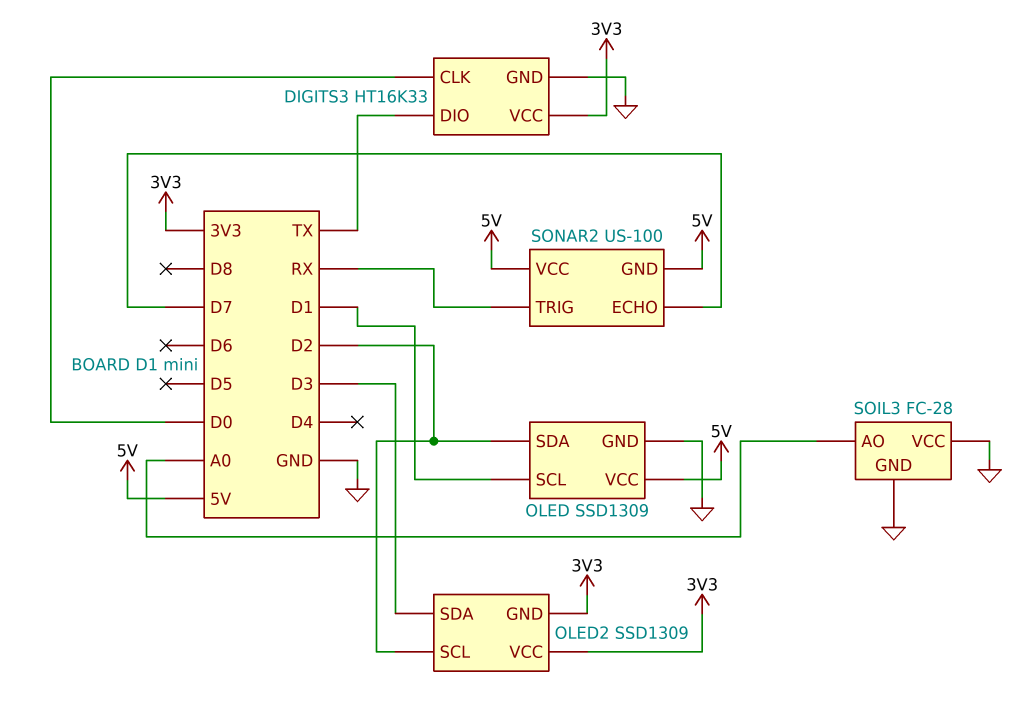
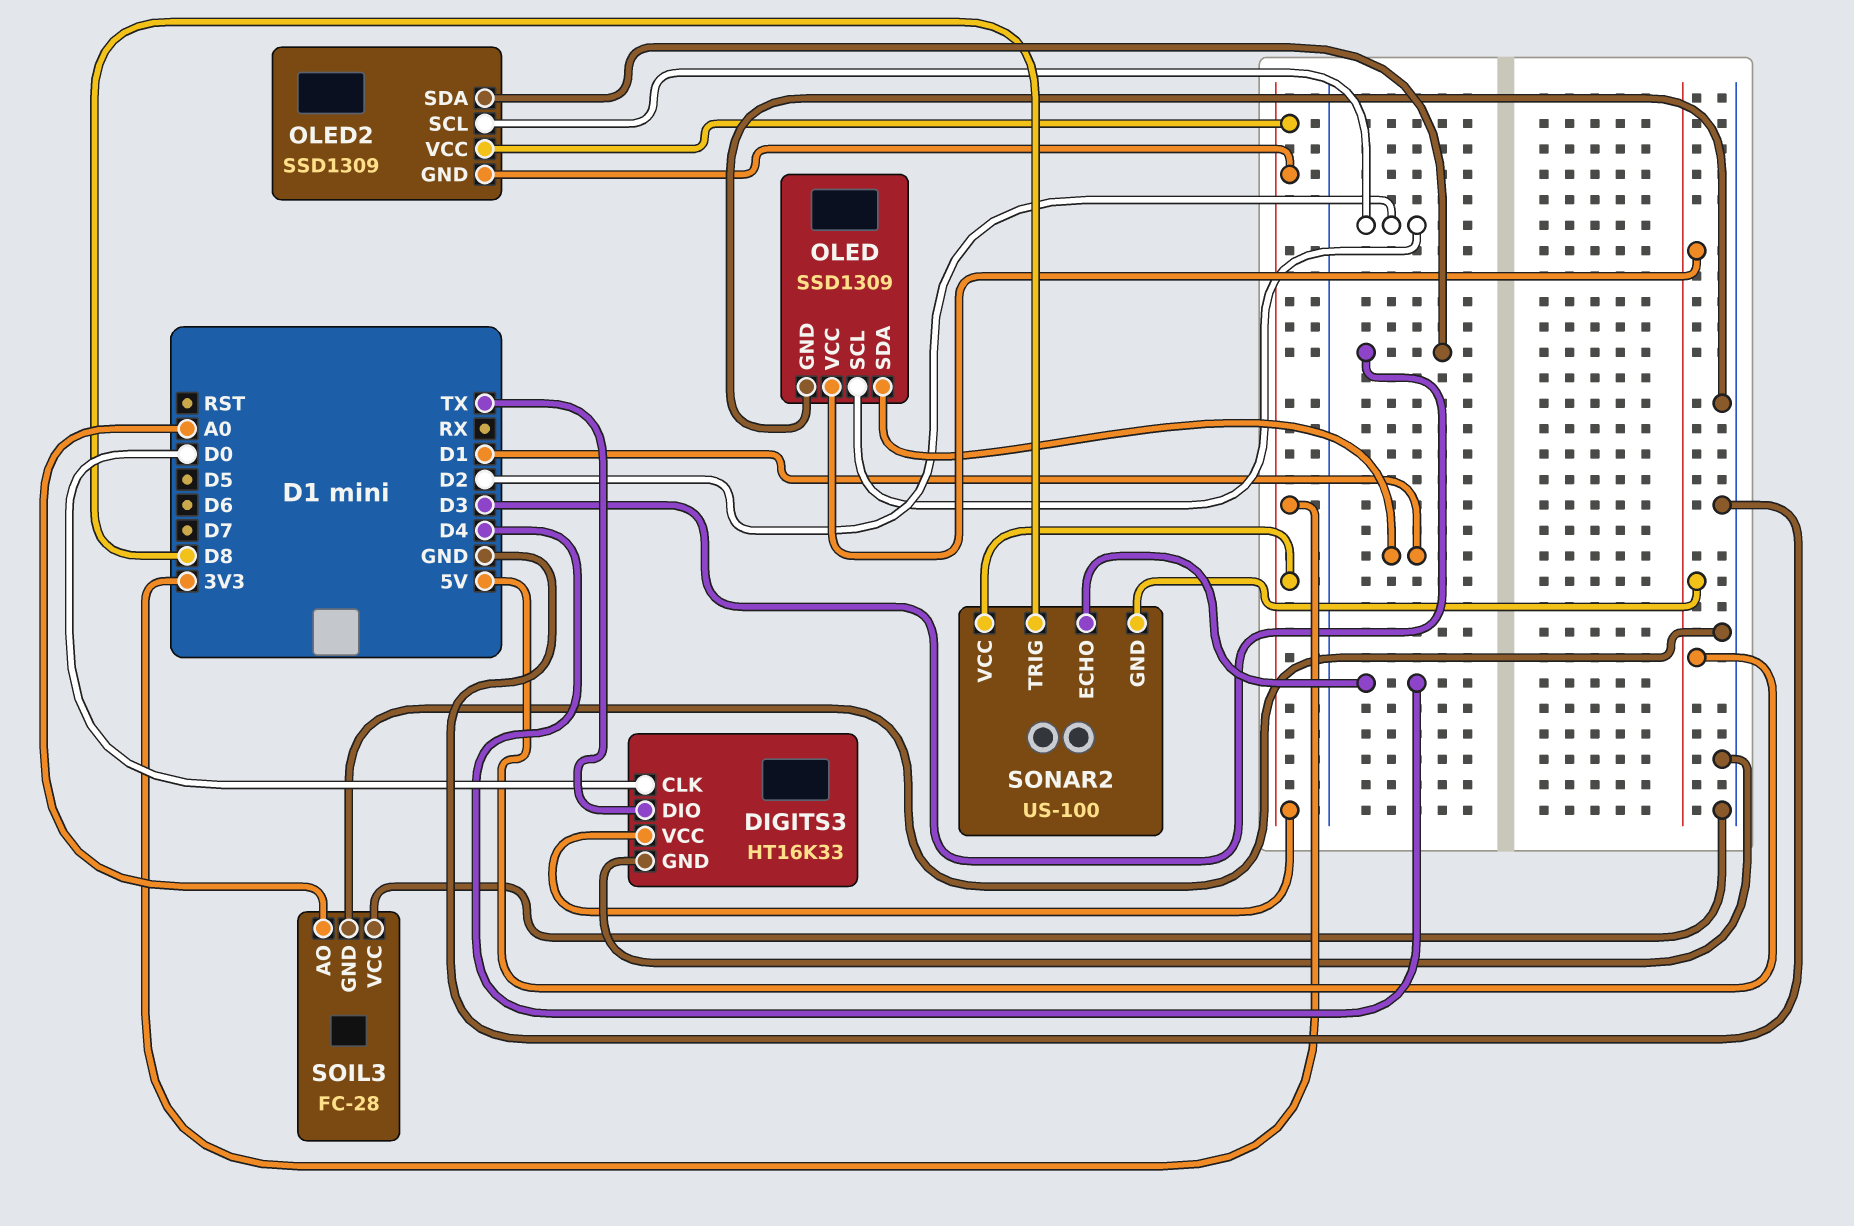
OLED pin SCL: D1 -> D2
OLED pin SDA: D2 -> D1
SONAR2 pin ECHO: D7 -> D4
SONAR2 pin TRIG: RX -> D8
SONAR2 pin VCC: 5V -> 3V3

